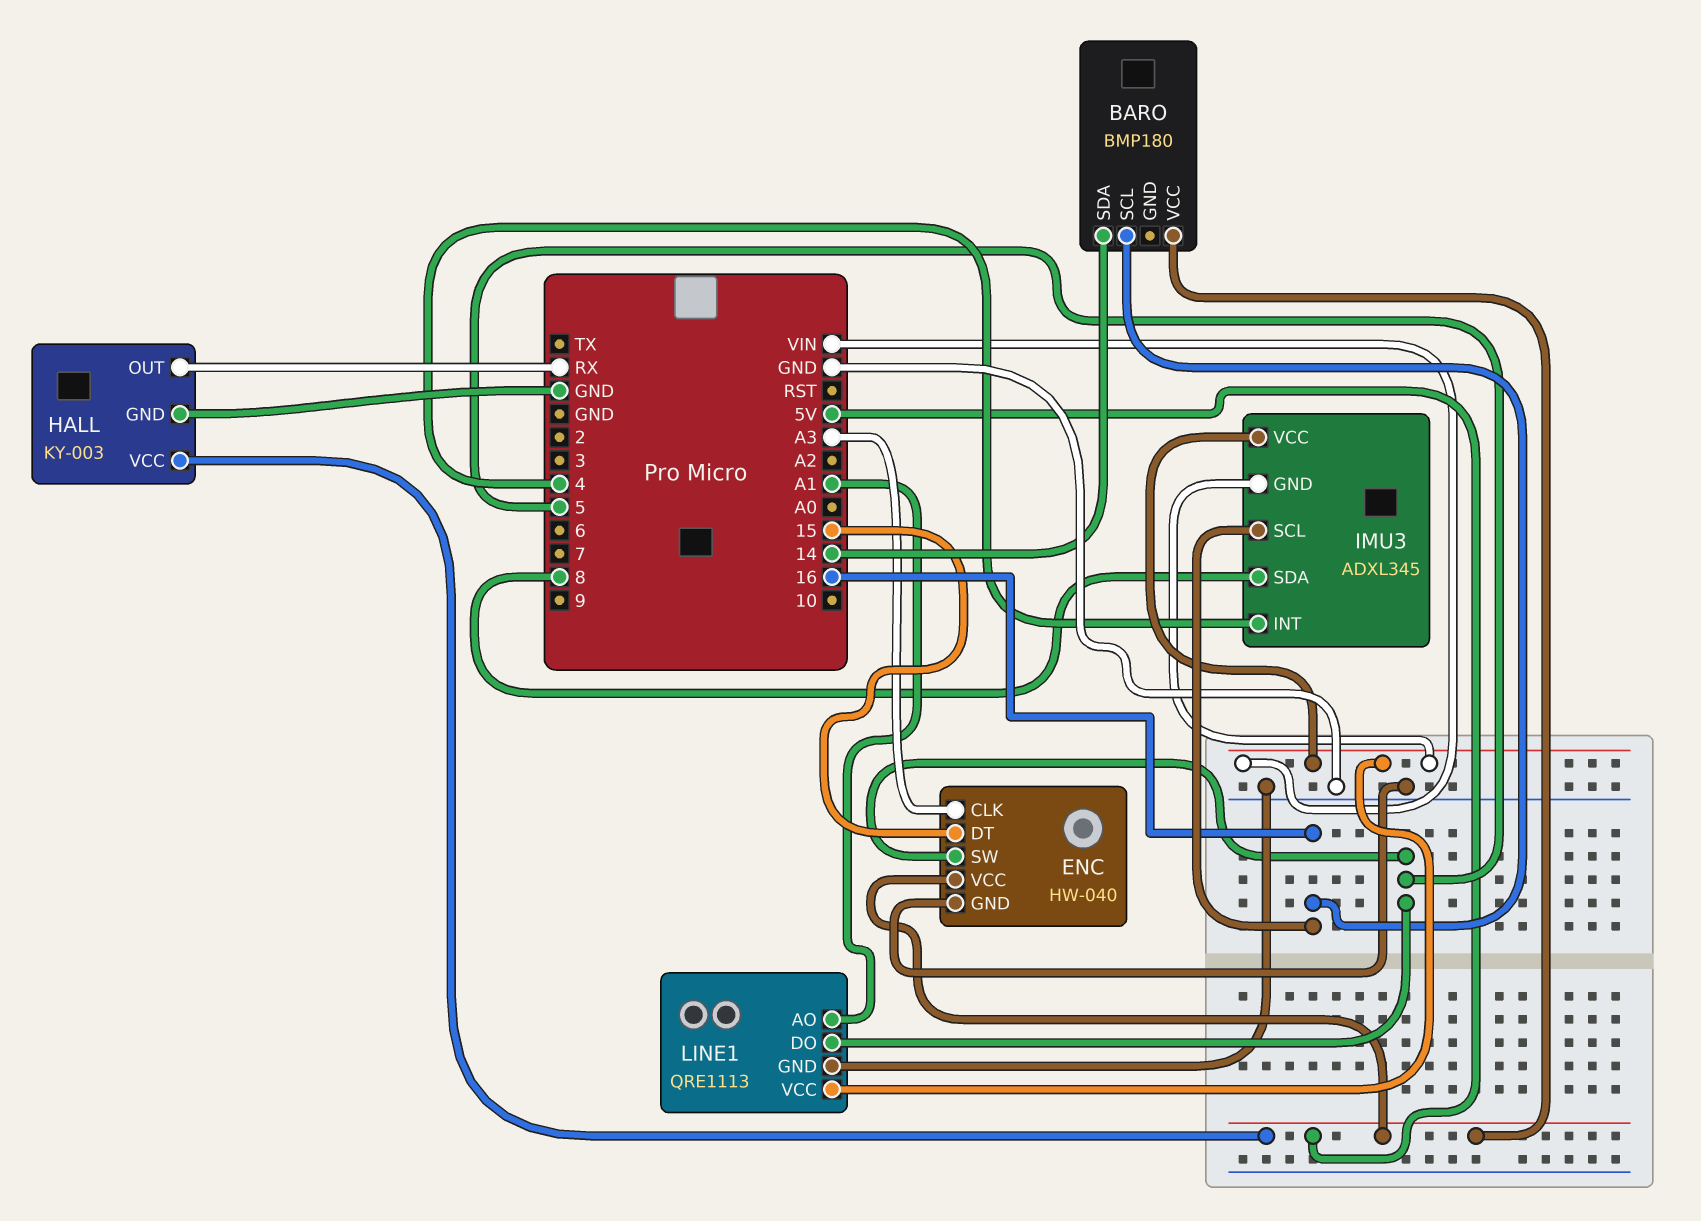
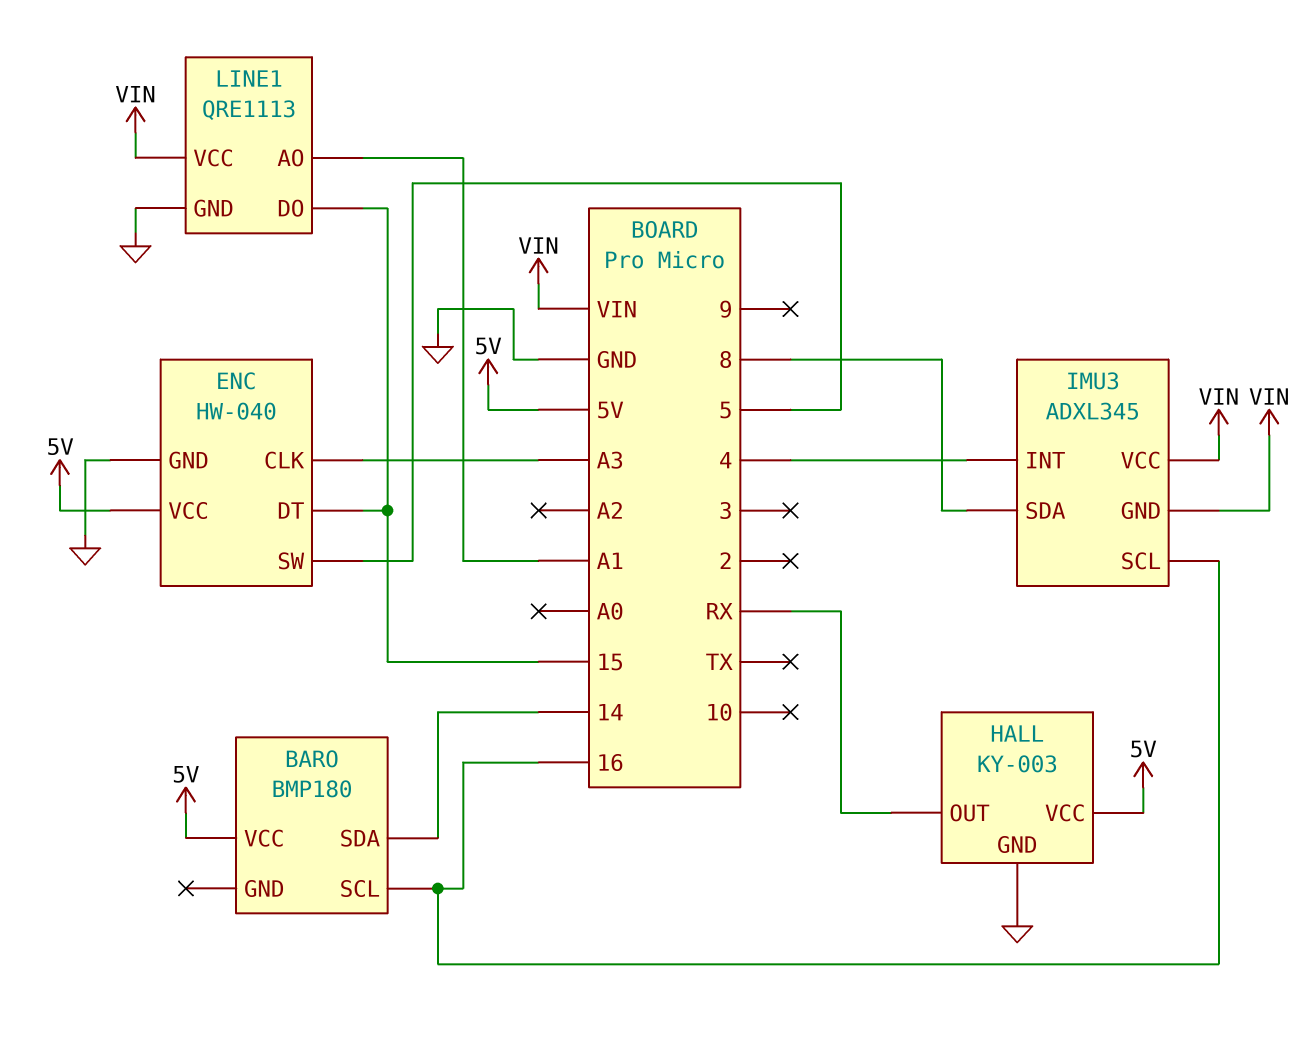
LINE1 pin DO: 5 -> 15

